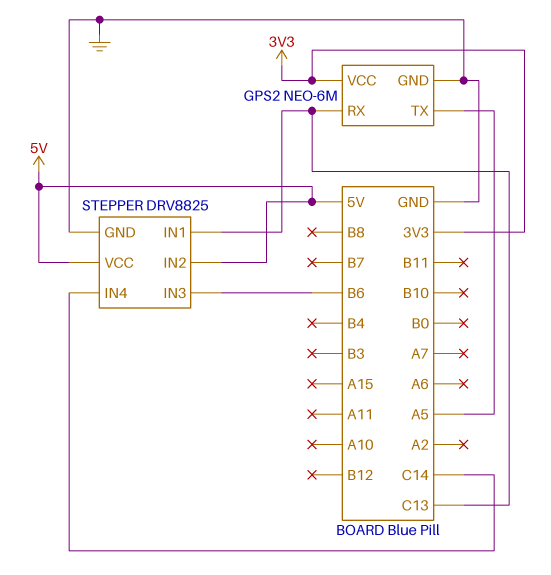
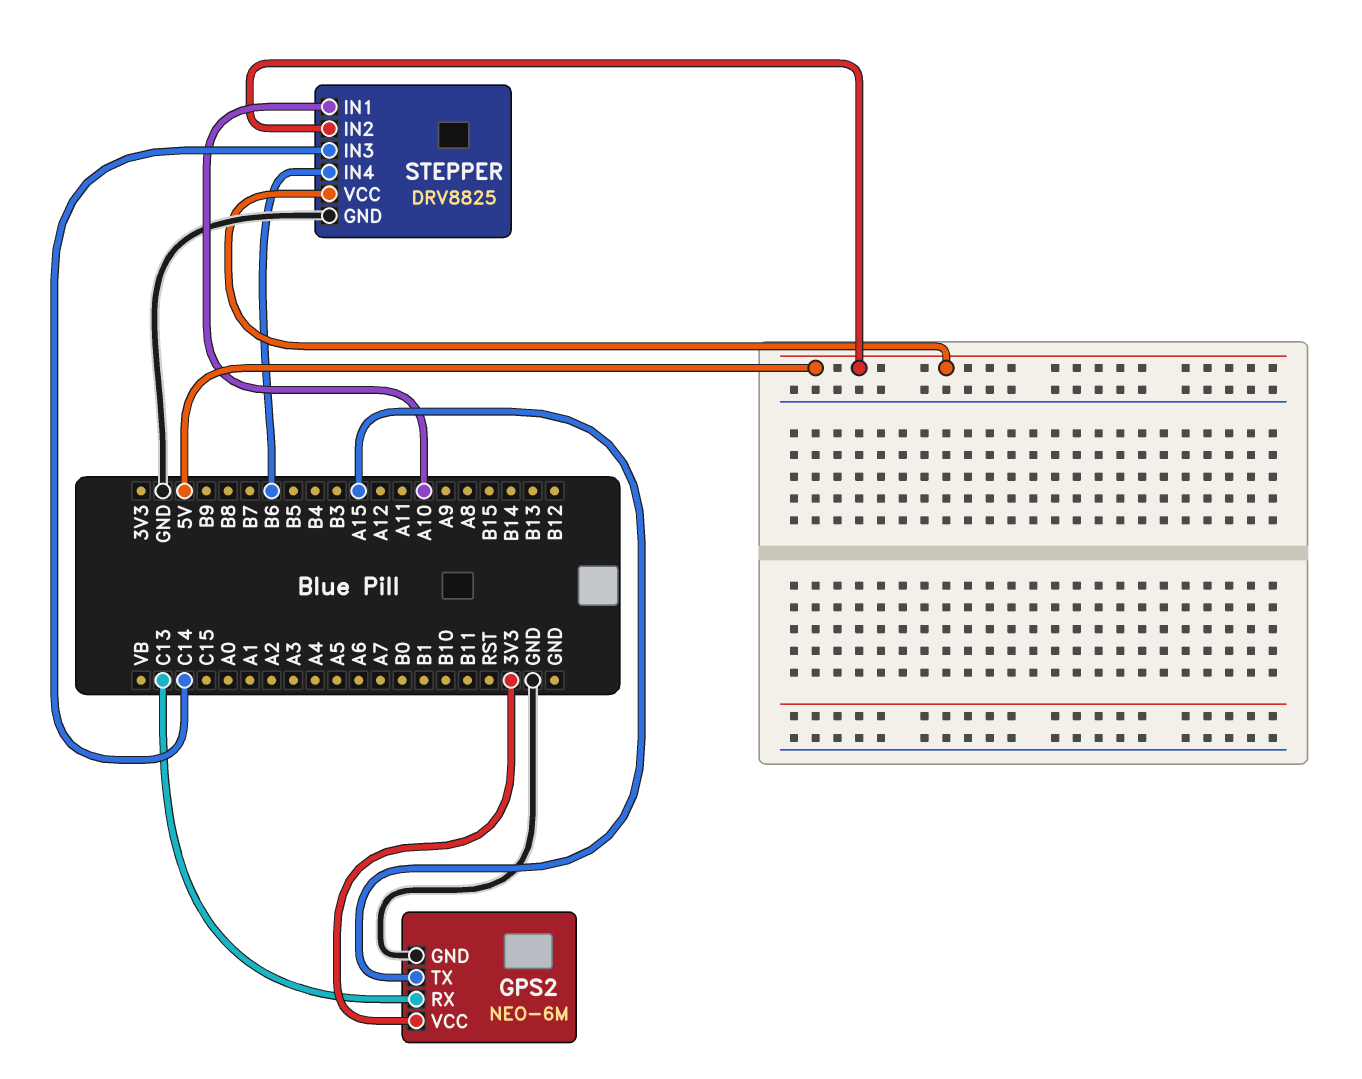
GPS2 pin TX: A5 -> A15
STEPPER pin IN1: C13 -> A10
STEPPER pin IN3: B6 -> C14
STEPPER pin IN4: C14 -> B6

